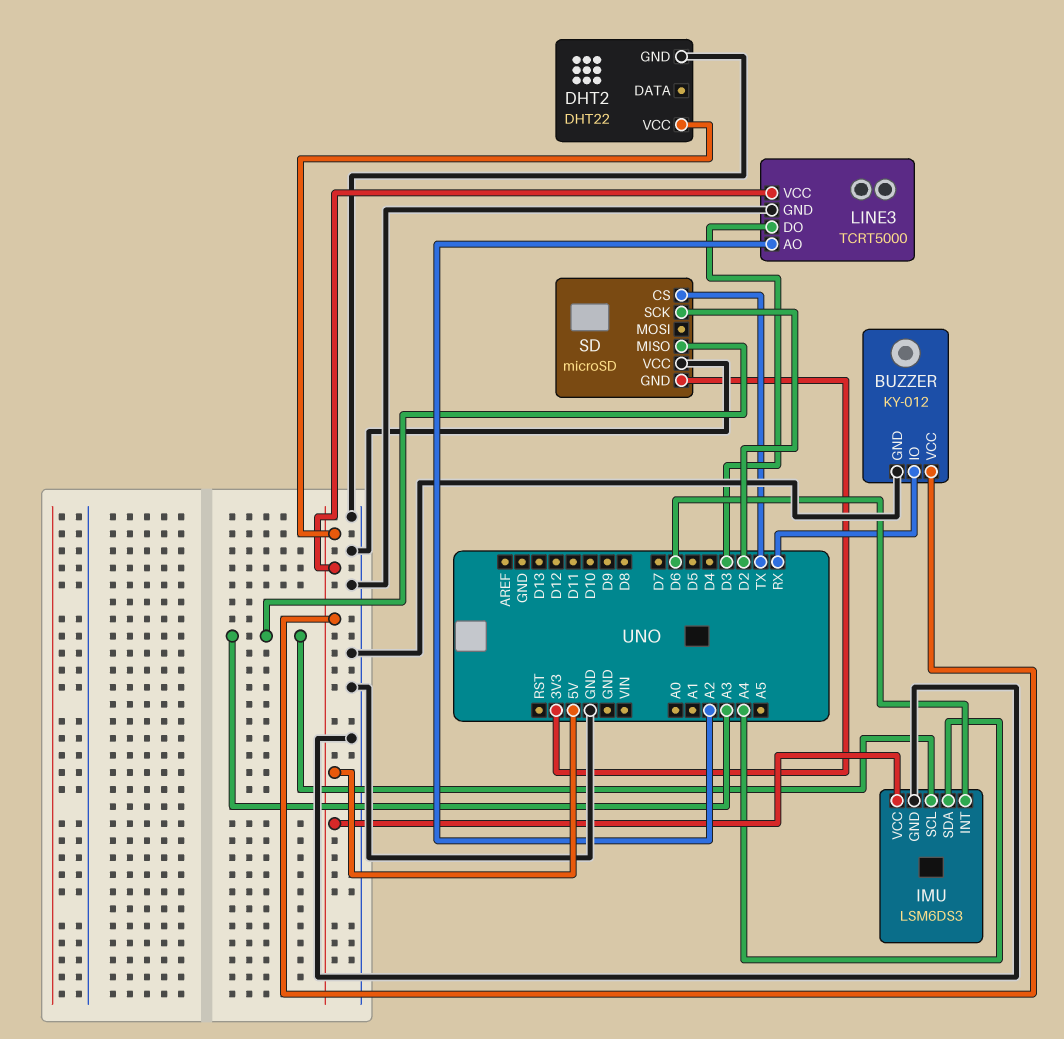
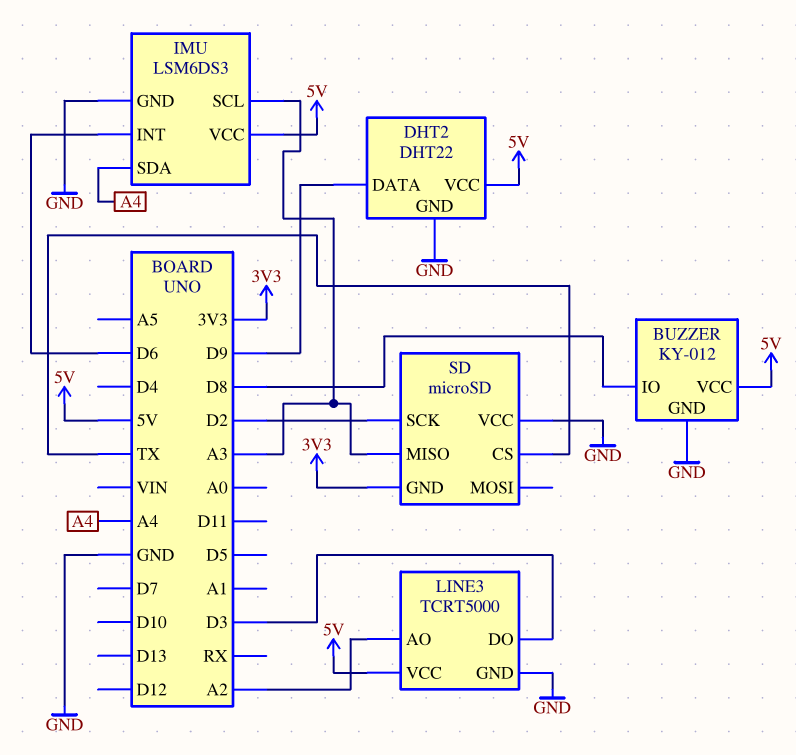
BUZZER pin IO: RX -> D8
DHT2 pin DATA: none -> D9

